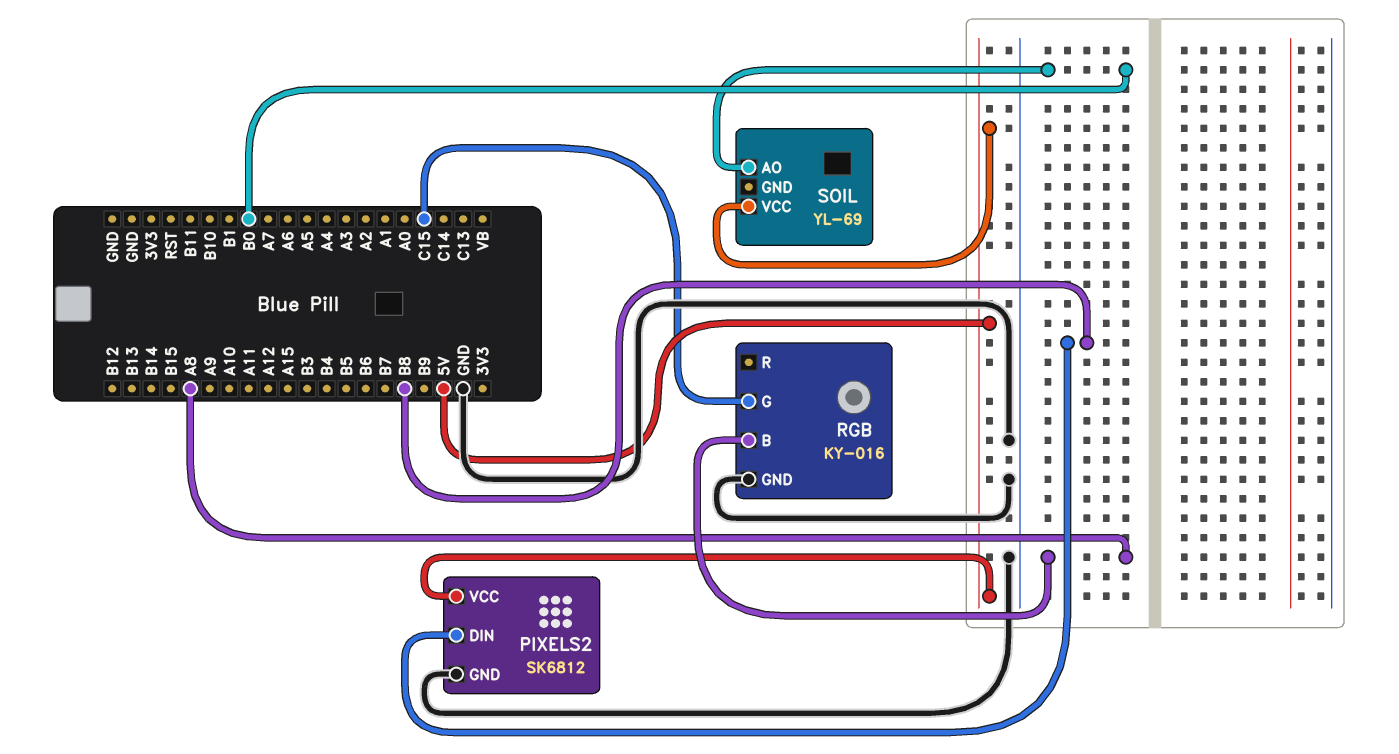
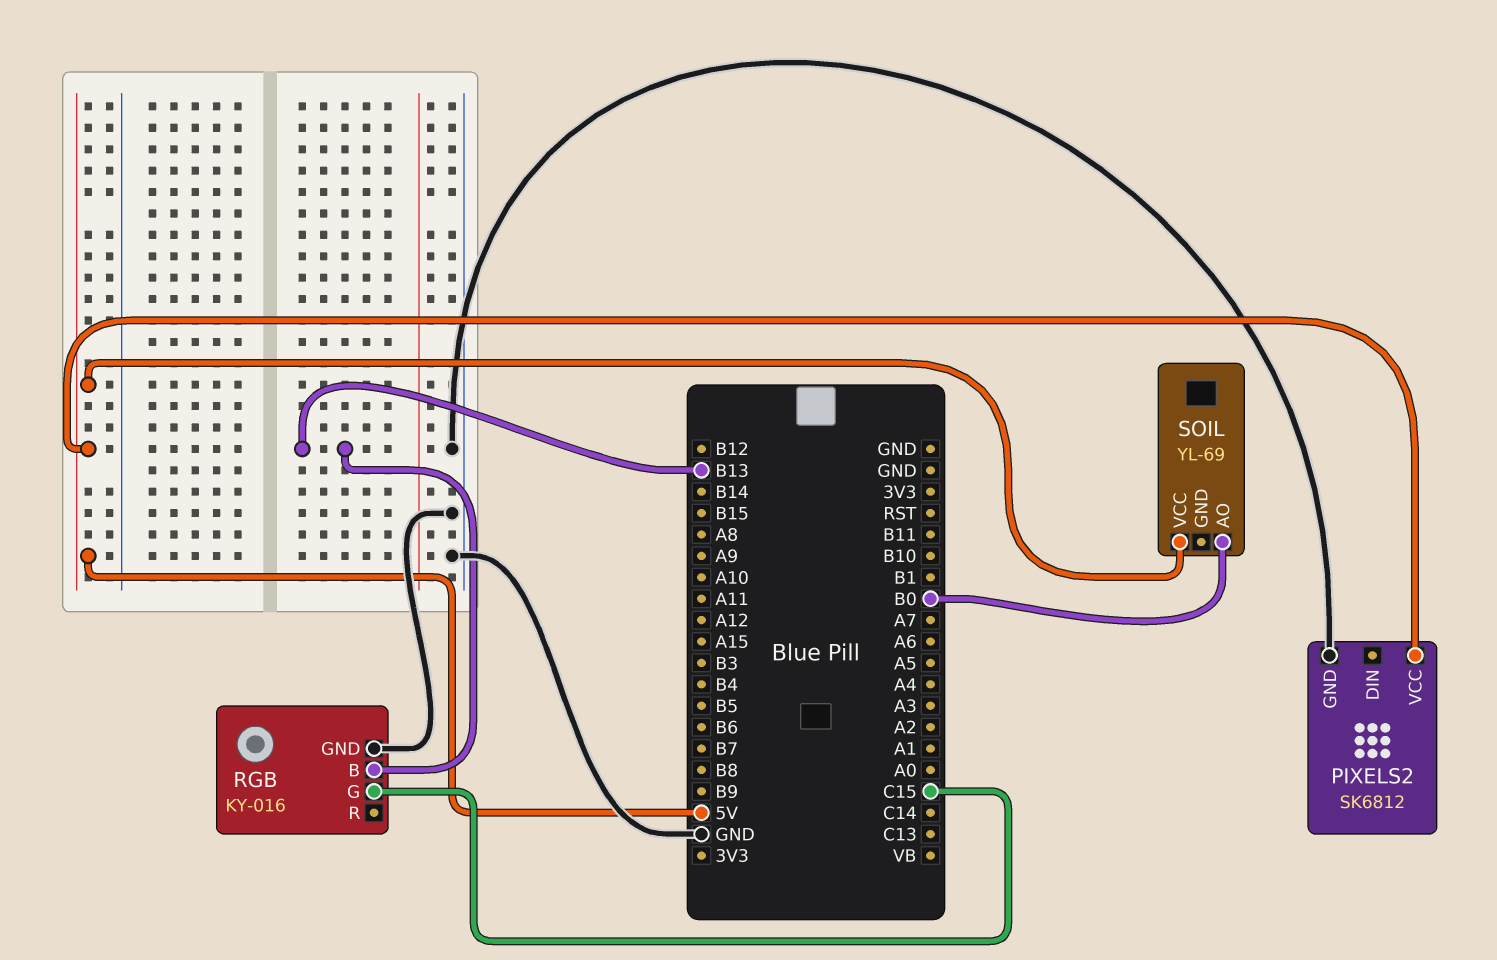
PIXELS2 pin DIN: B8 -> none
RGB pin B: A8 -> B13

